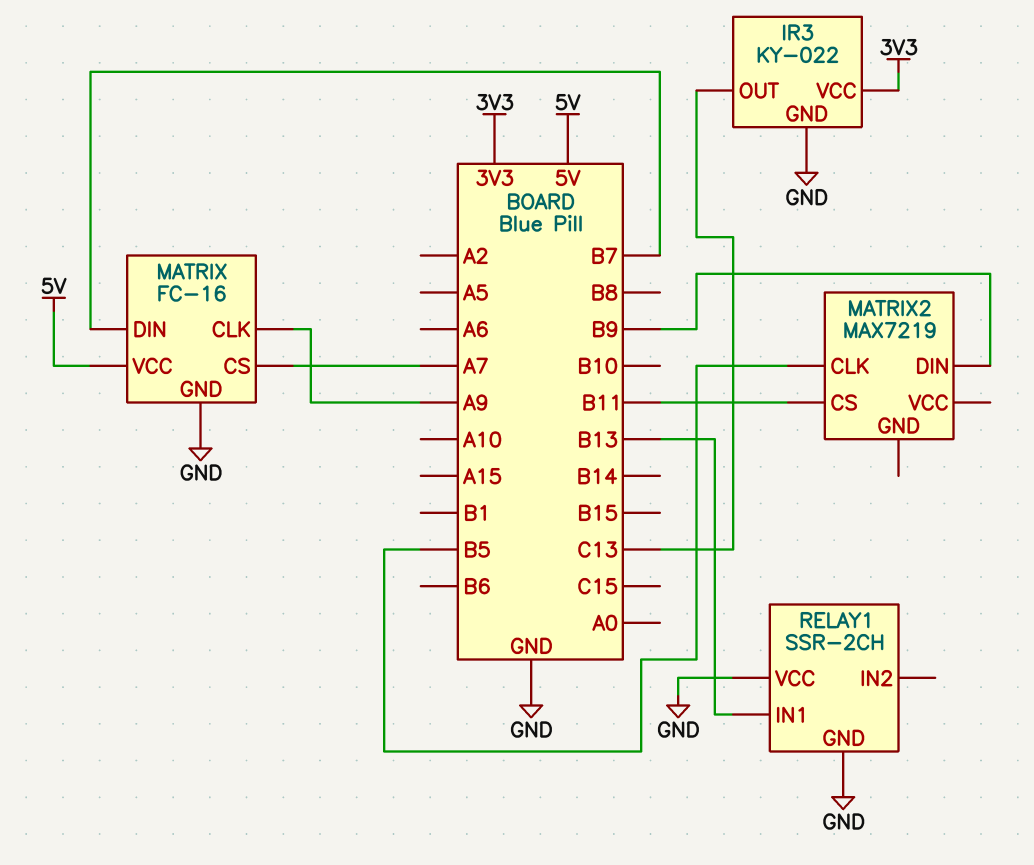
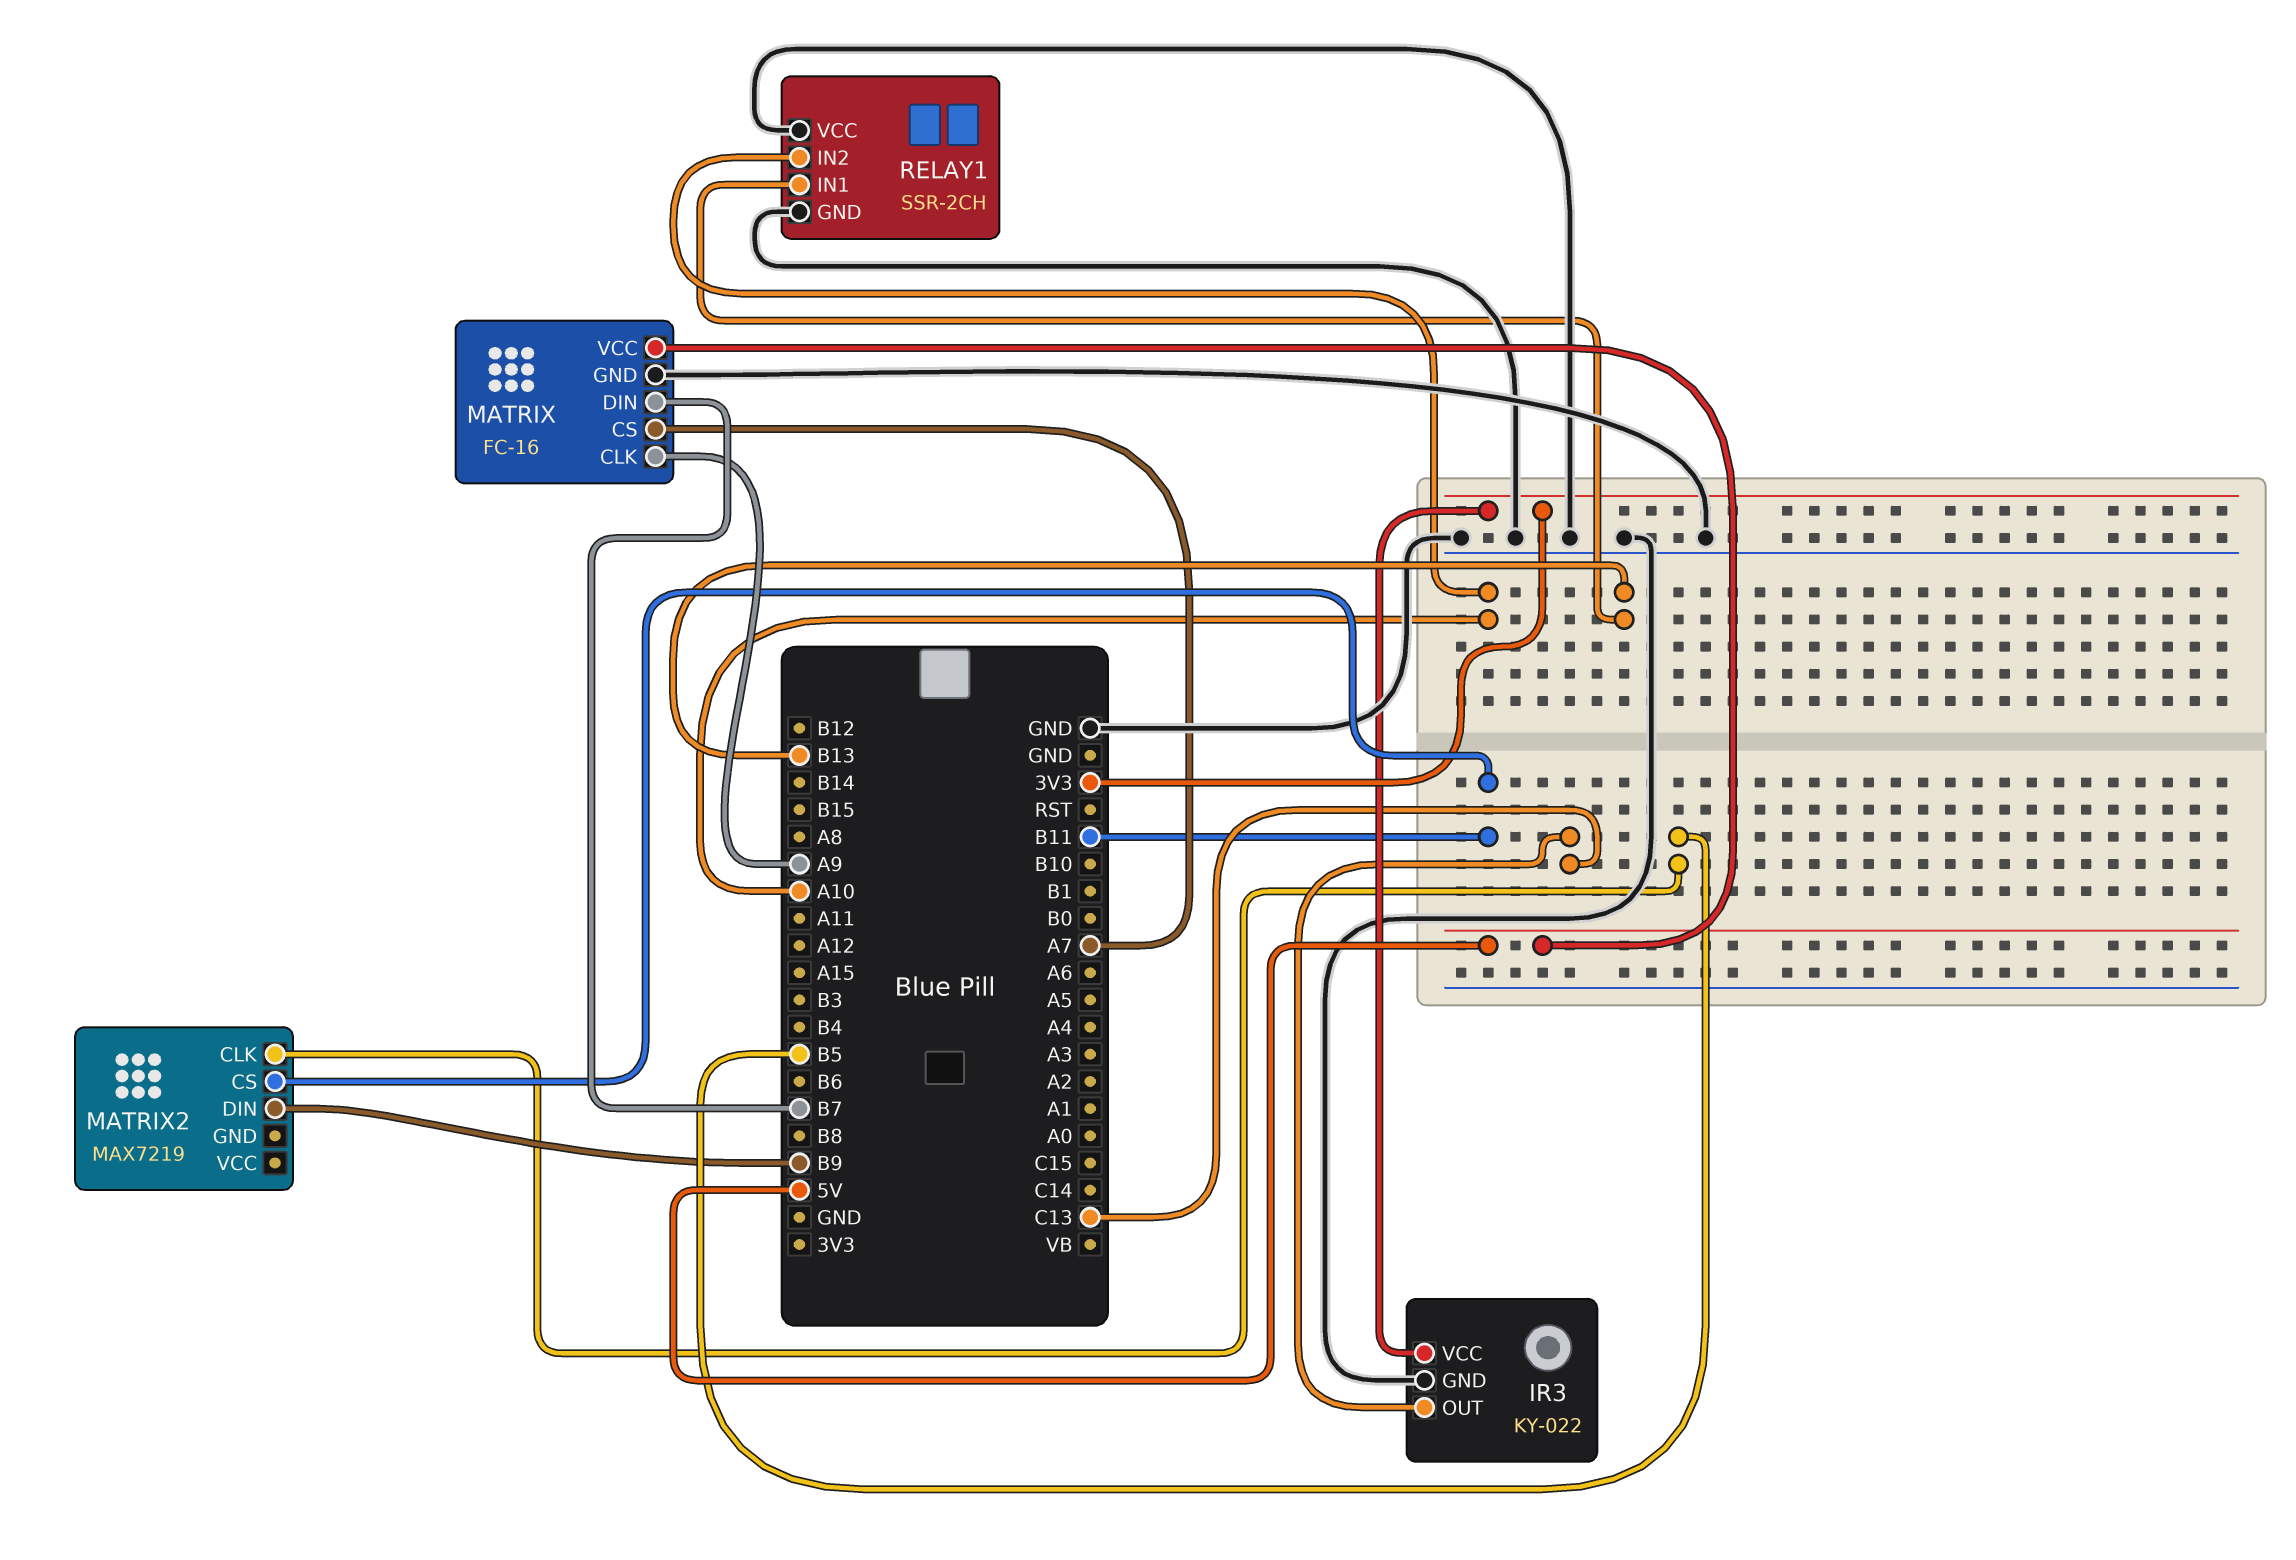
RELAY1 pin IN2: none -> A10

